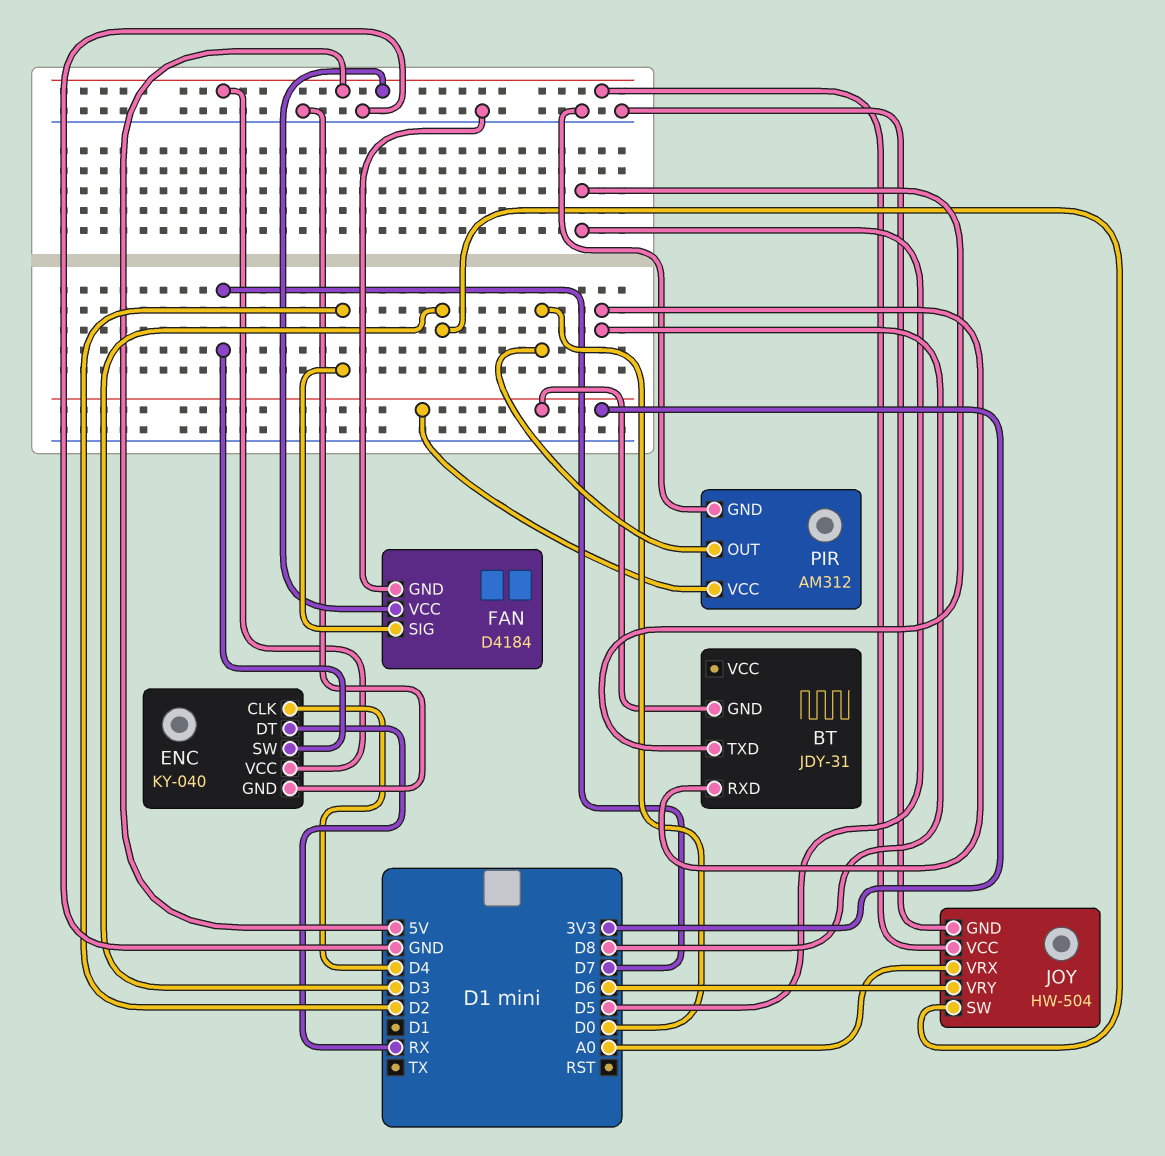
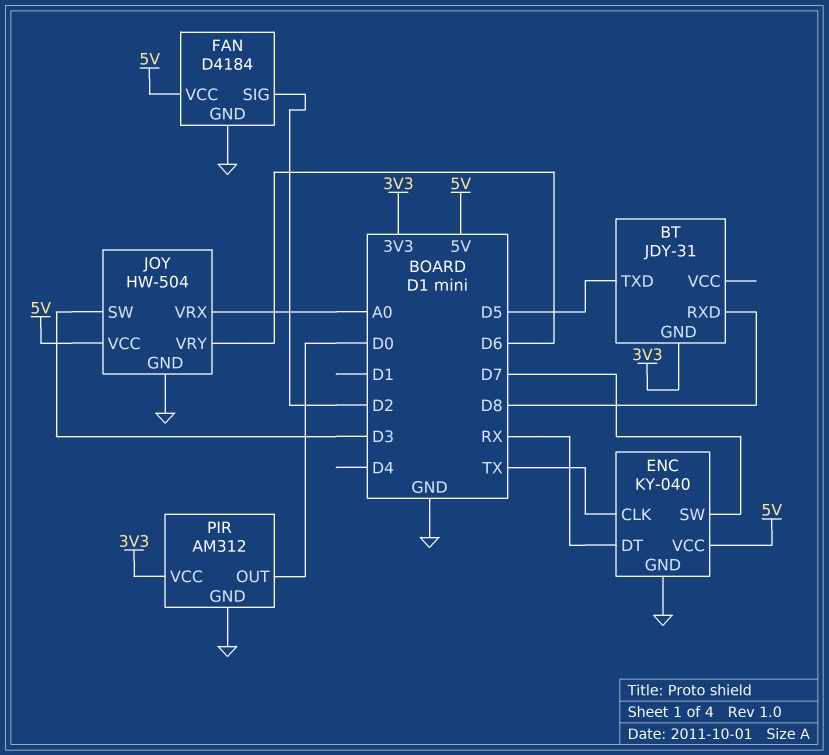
ENC pin CLK: D4 -> TX

